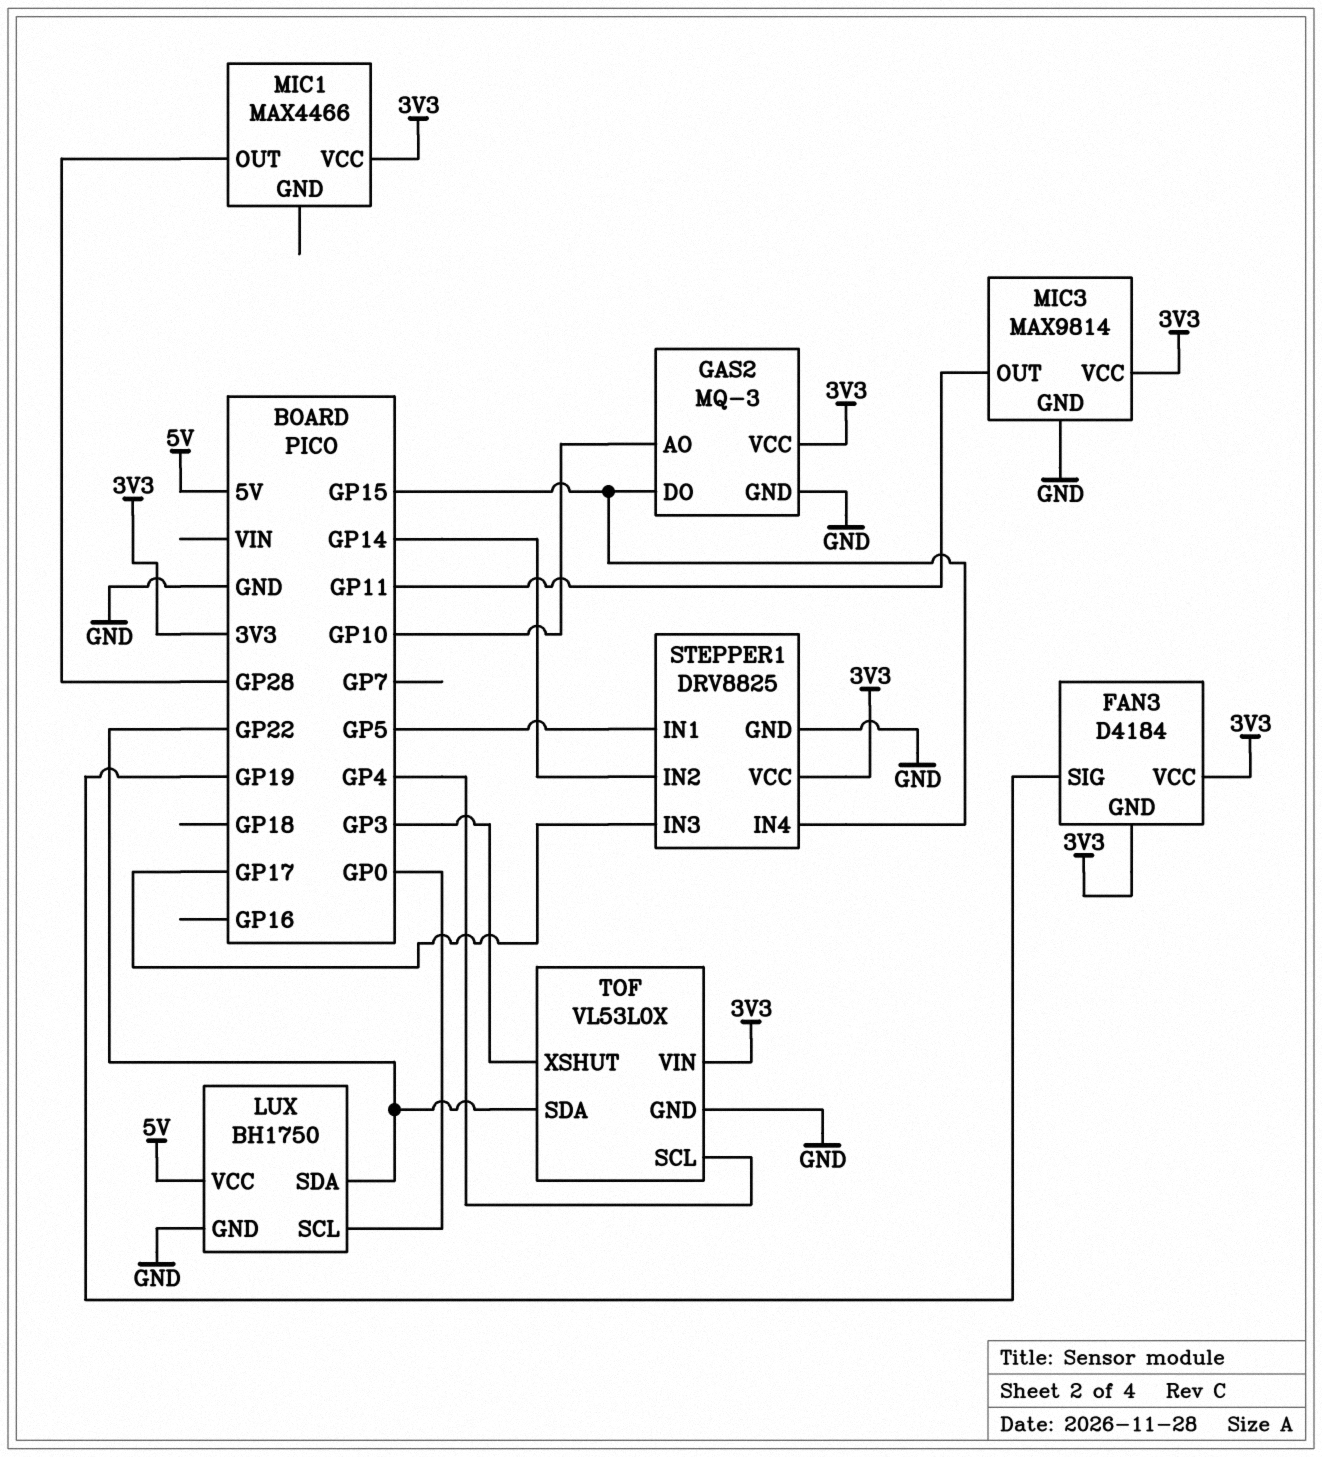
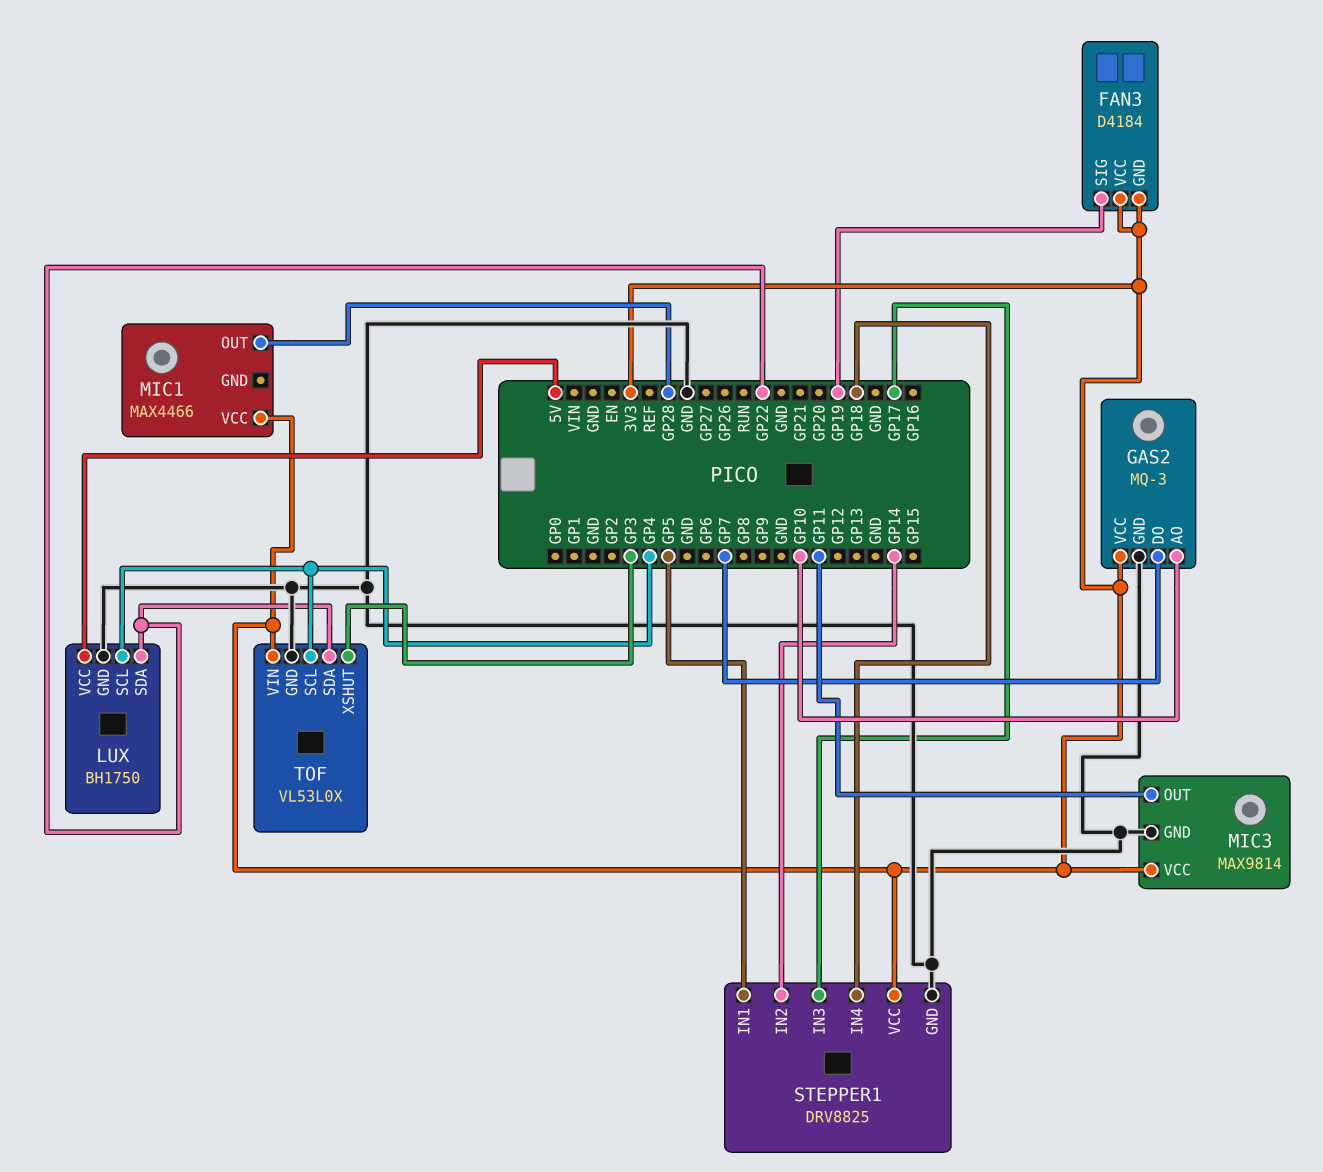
GAS2 pin DO: GP15 -> GP7
LUX pin SCL: GP0 -> GP4
STEPPER1 pin IN4: GP15 -> GP18

